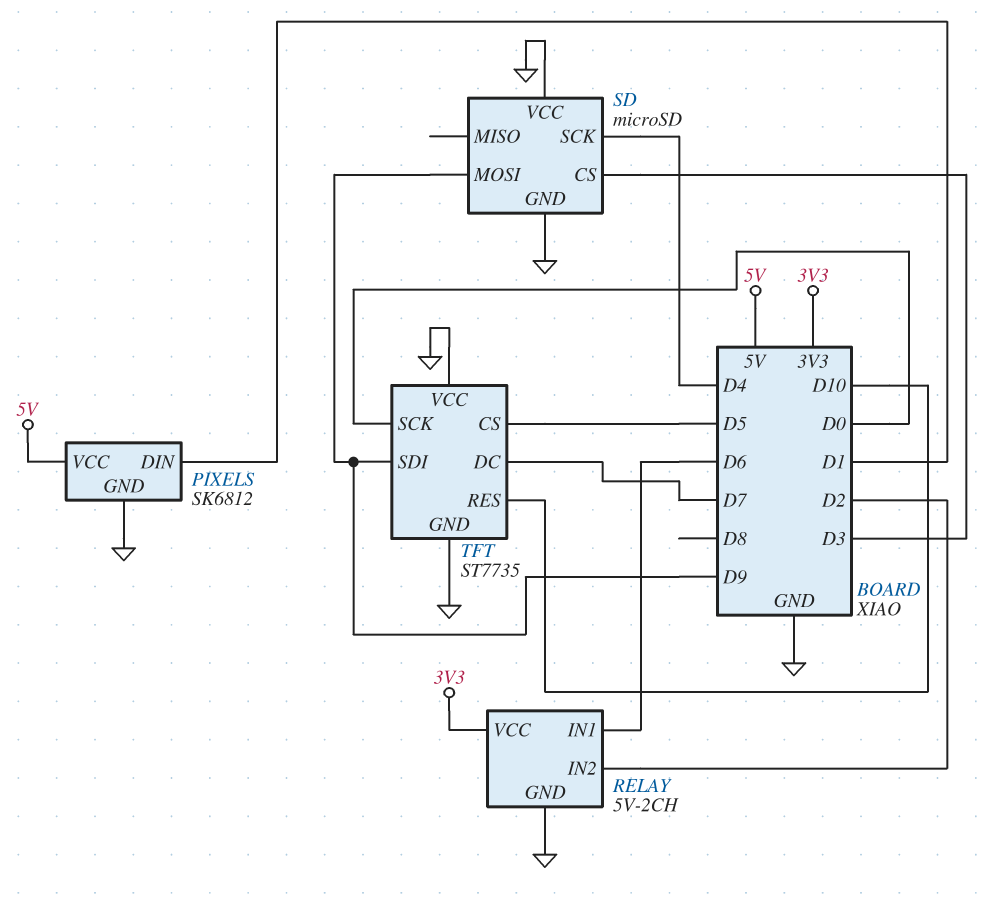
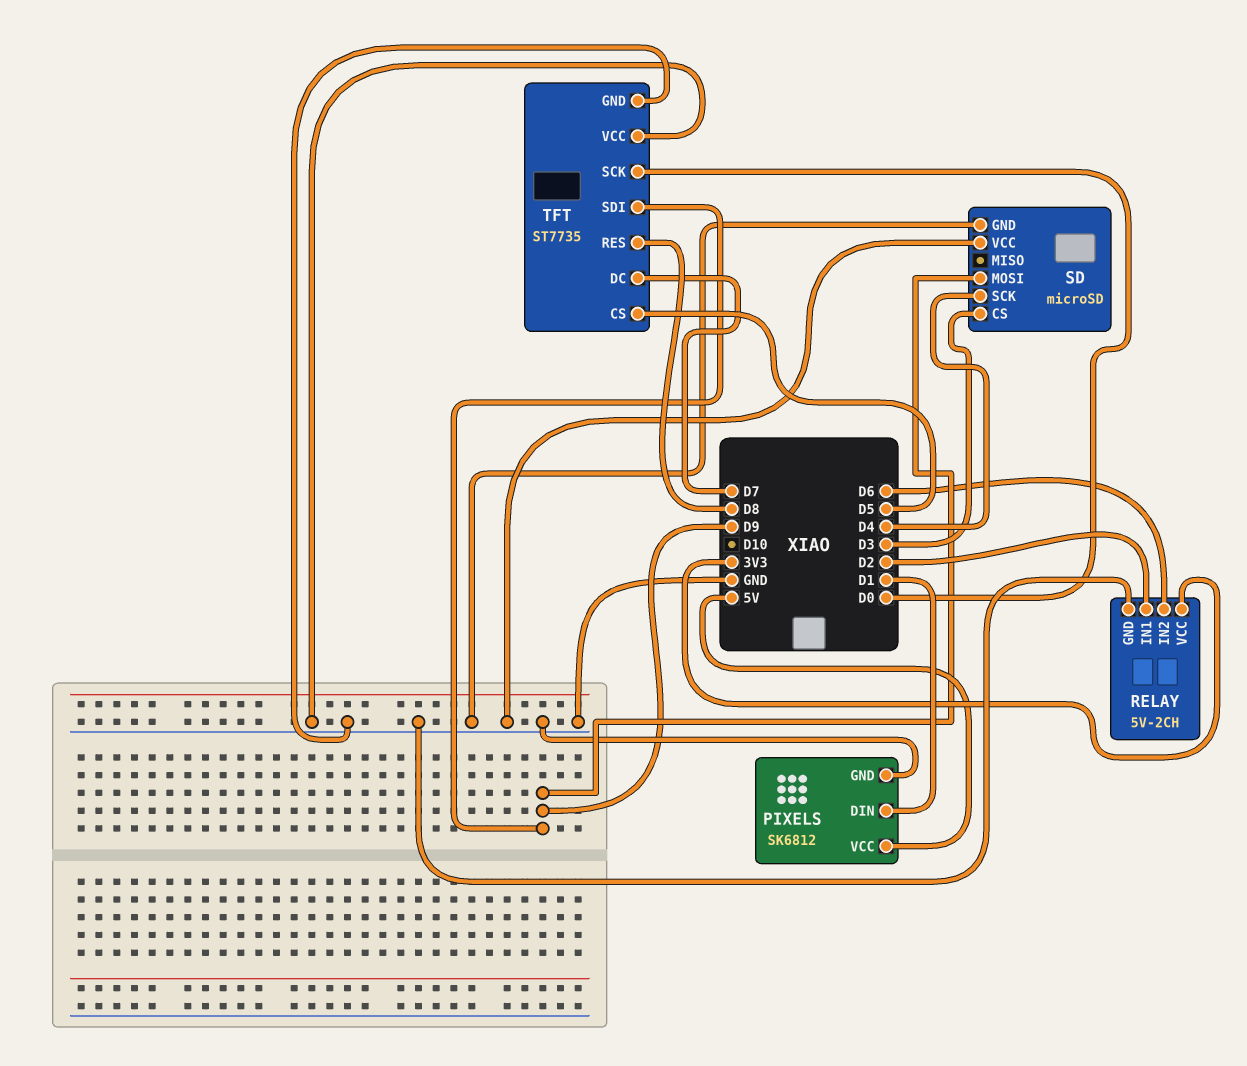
RELAY pin IN1: D6 -> D2
RELAY pin IN2: D2 -> D6
TFT pin RES: D10 -> D8

